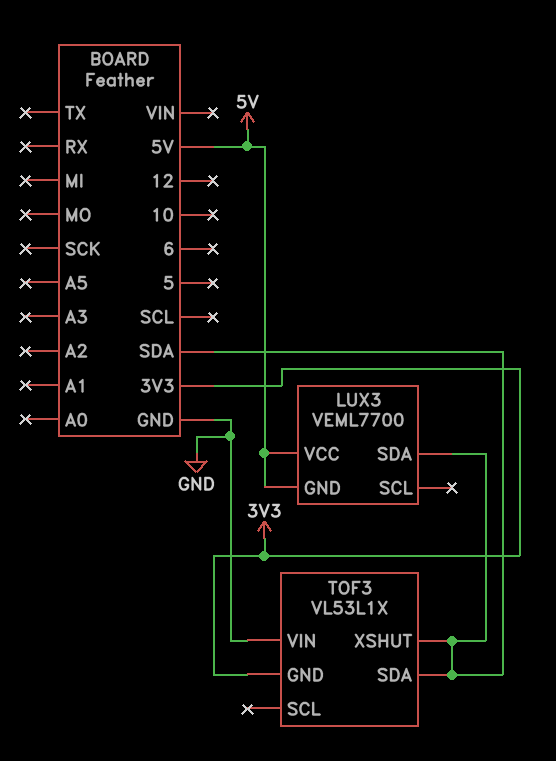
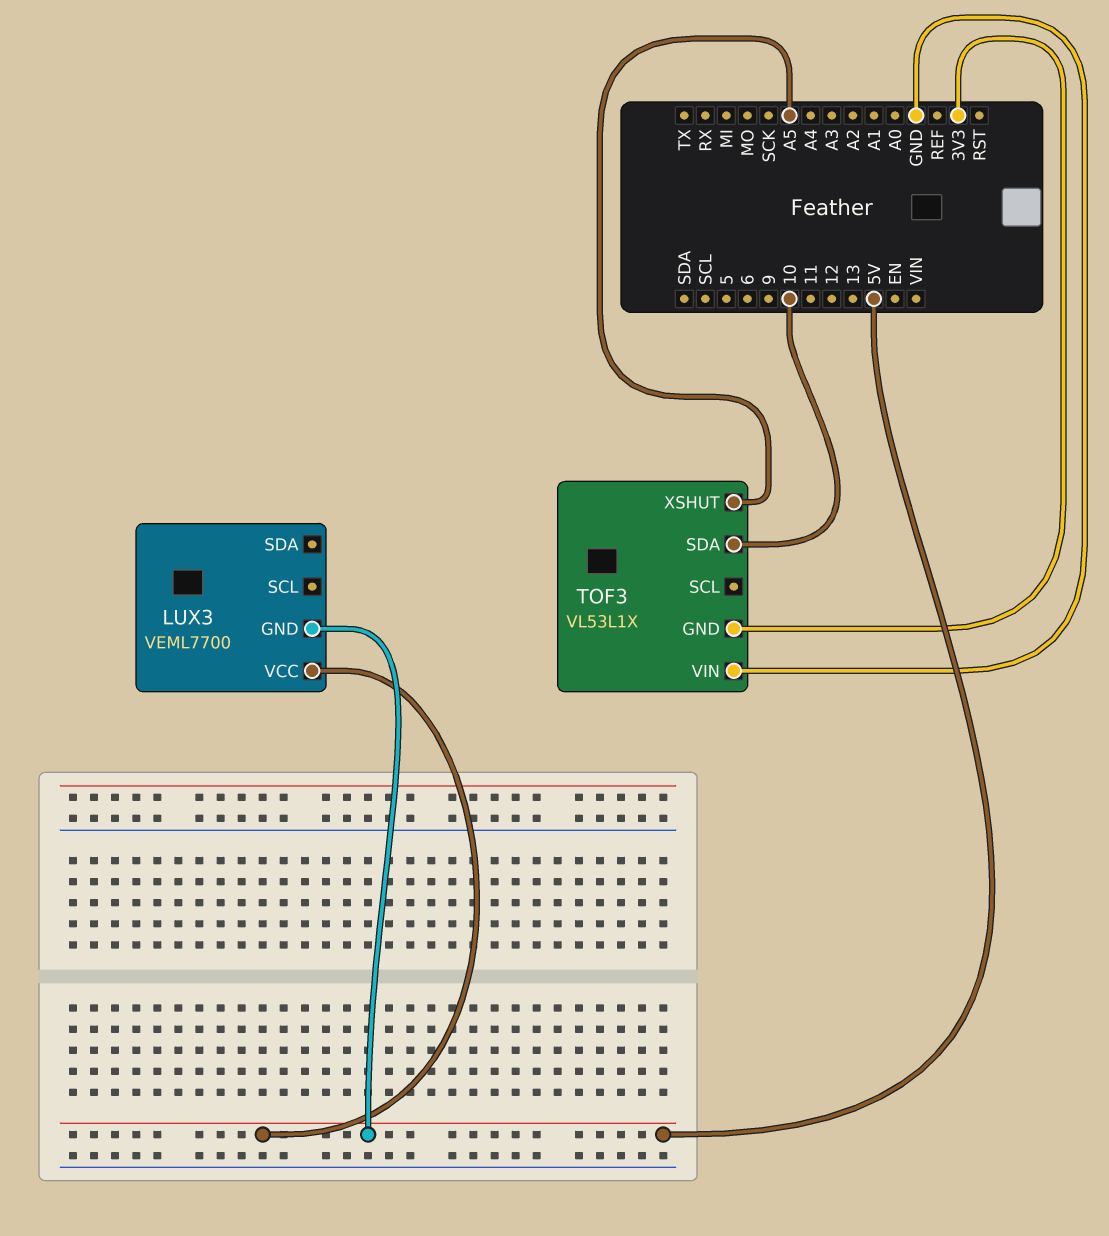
LUX3 pin SDA: SDA -> none
TOF3 pin SDA: SDA -> 10
TOF3 pin XSHUT: SDA -> A5

